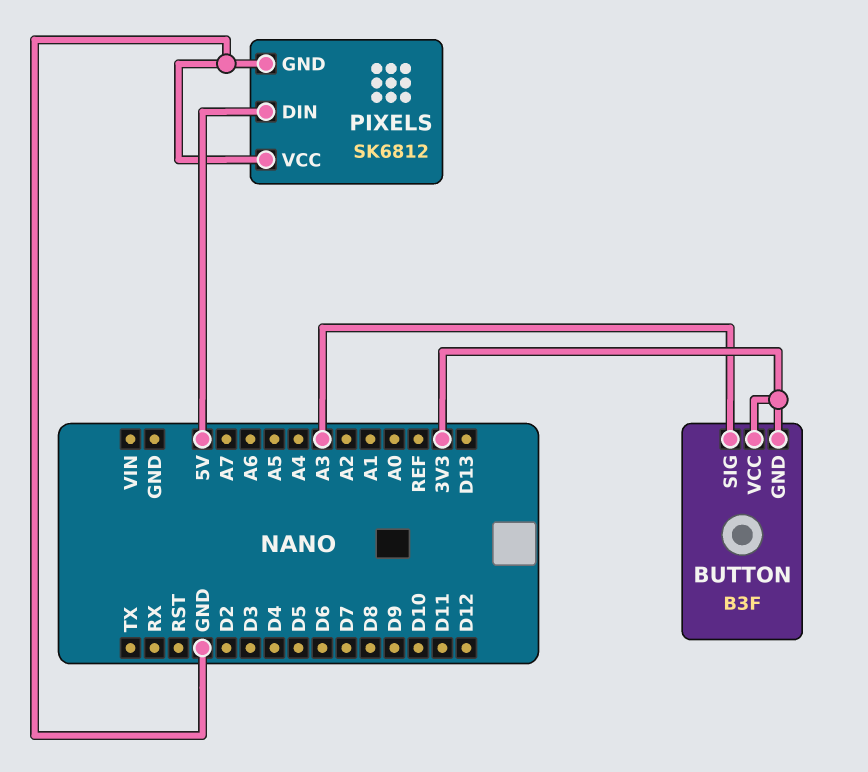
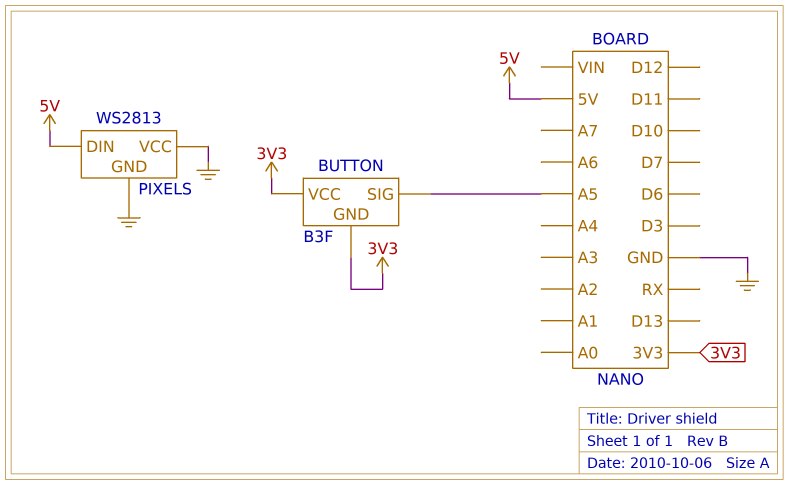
BUTTON pin SIG: A3 -> A5
PIXELS: SK6812 -> WS2813

